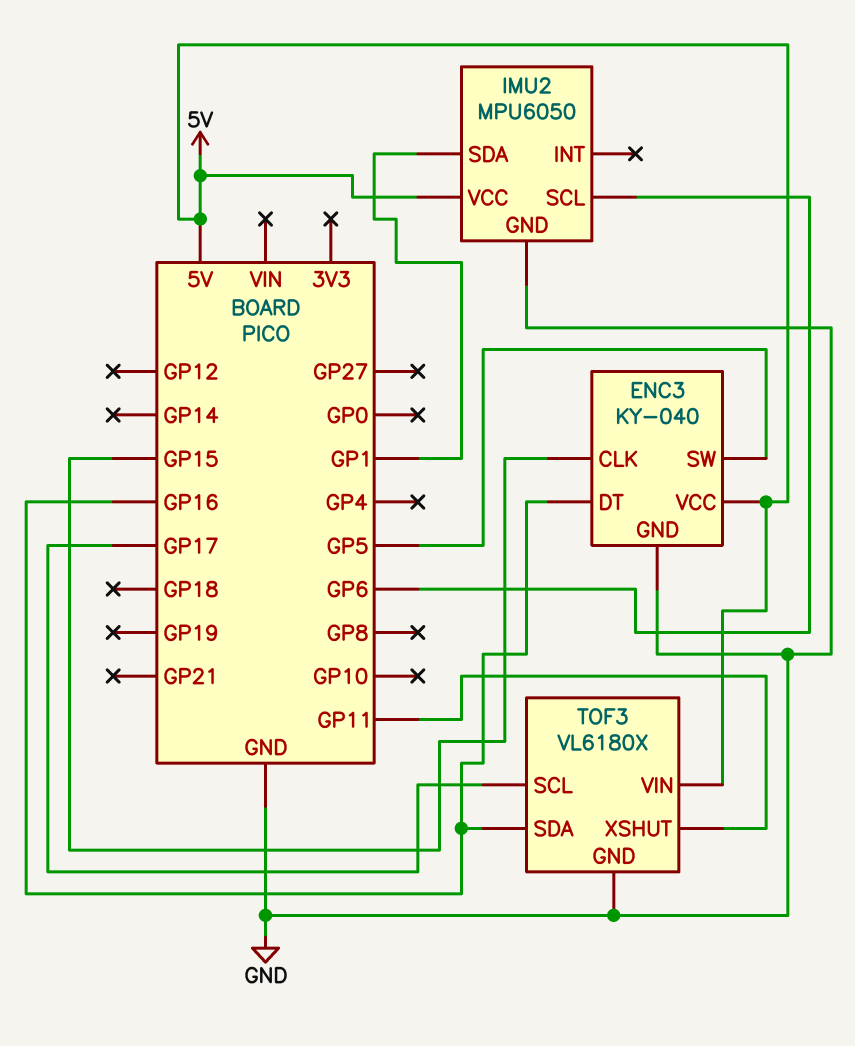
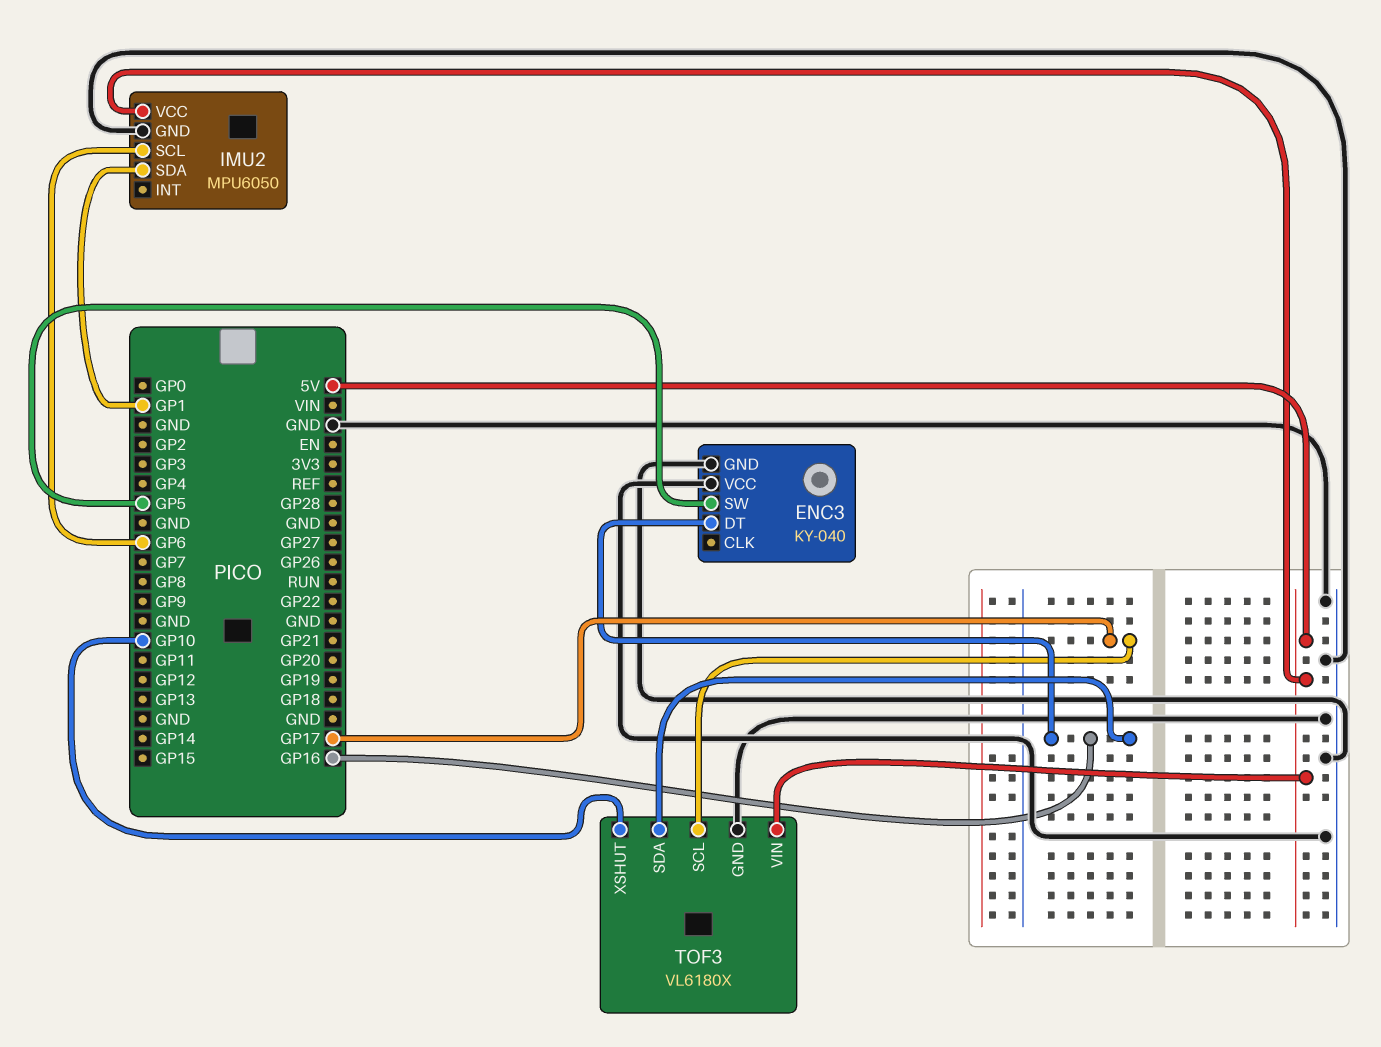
ENC3 pin CLK: GP15 -> none
ENC3 pin VCC: 5V -> GND
TOF3 pin XSHUT: GP11 -> GP10

